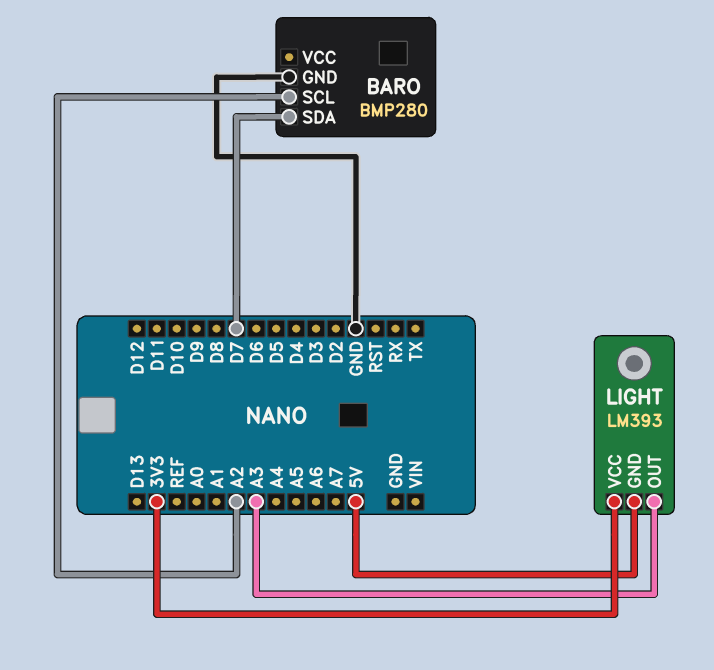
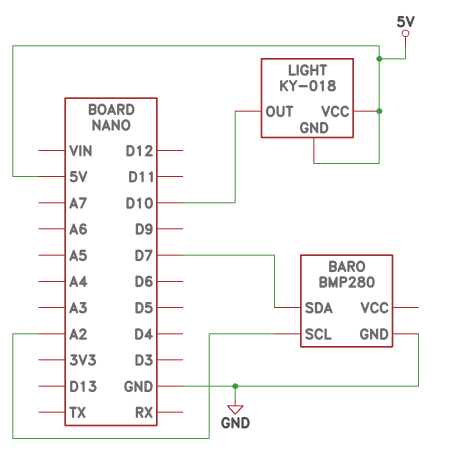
LIGHT: LM393 -> KY-018
LIGHT pin OUT: A3 -> D10
LIGHT pin VCC: 3V3 -> 5V

